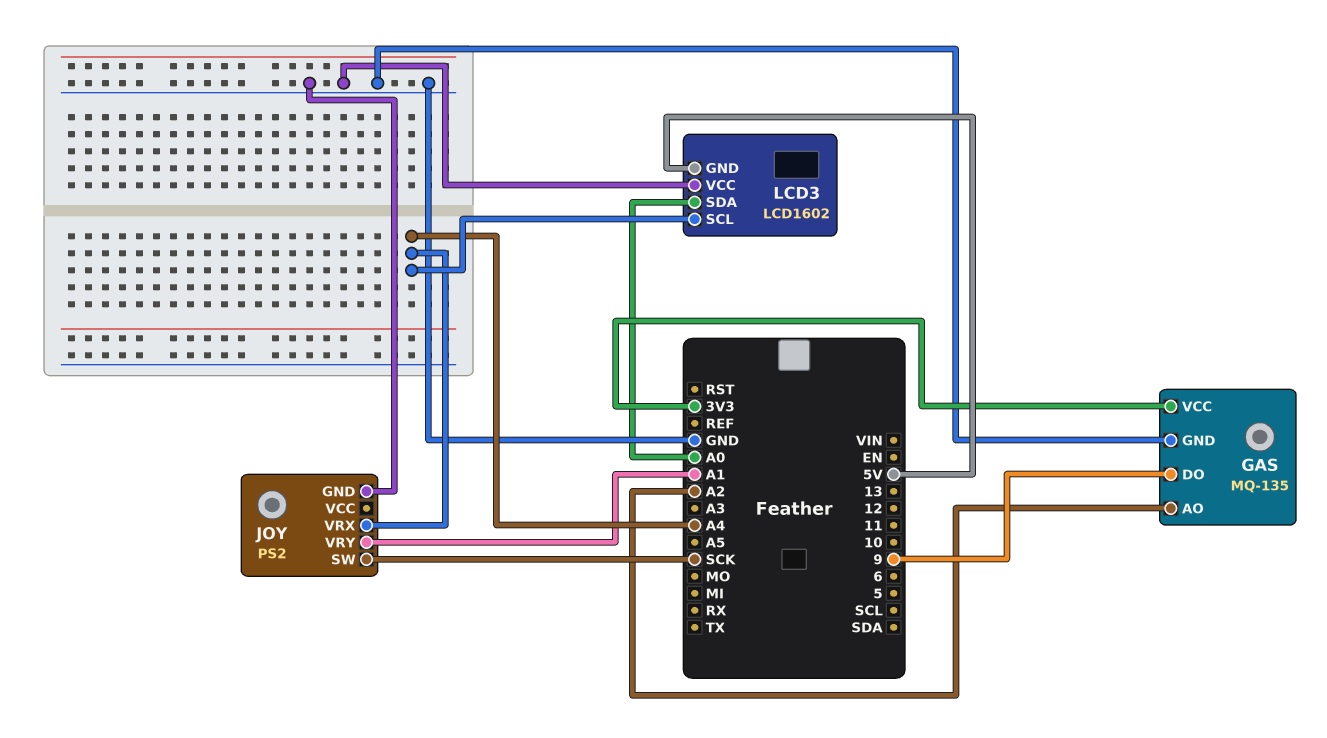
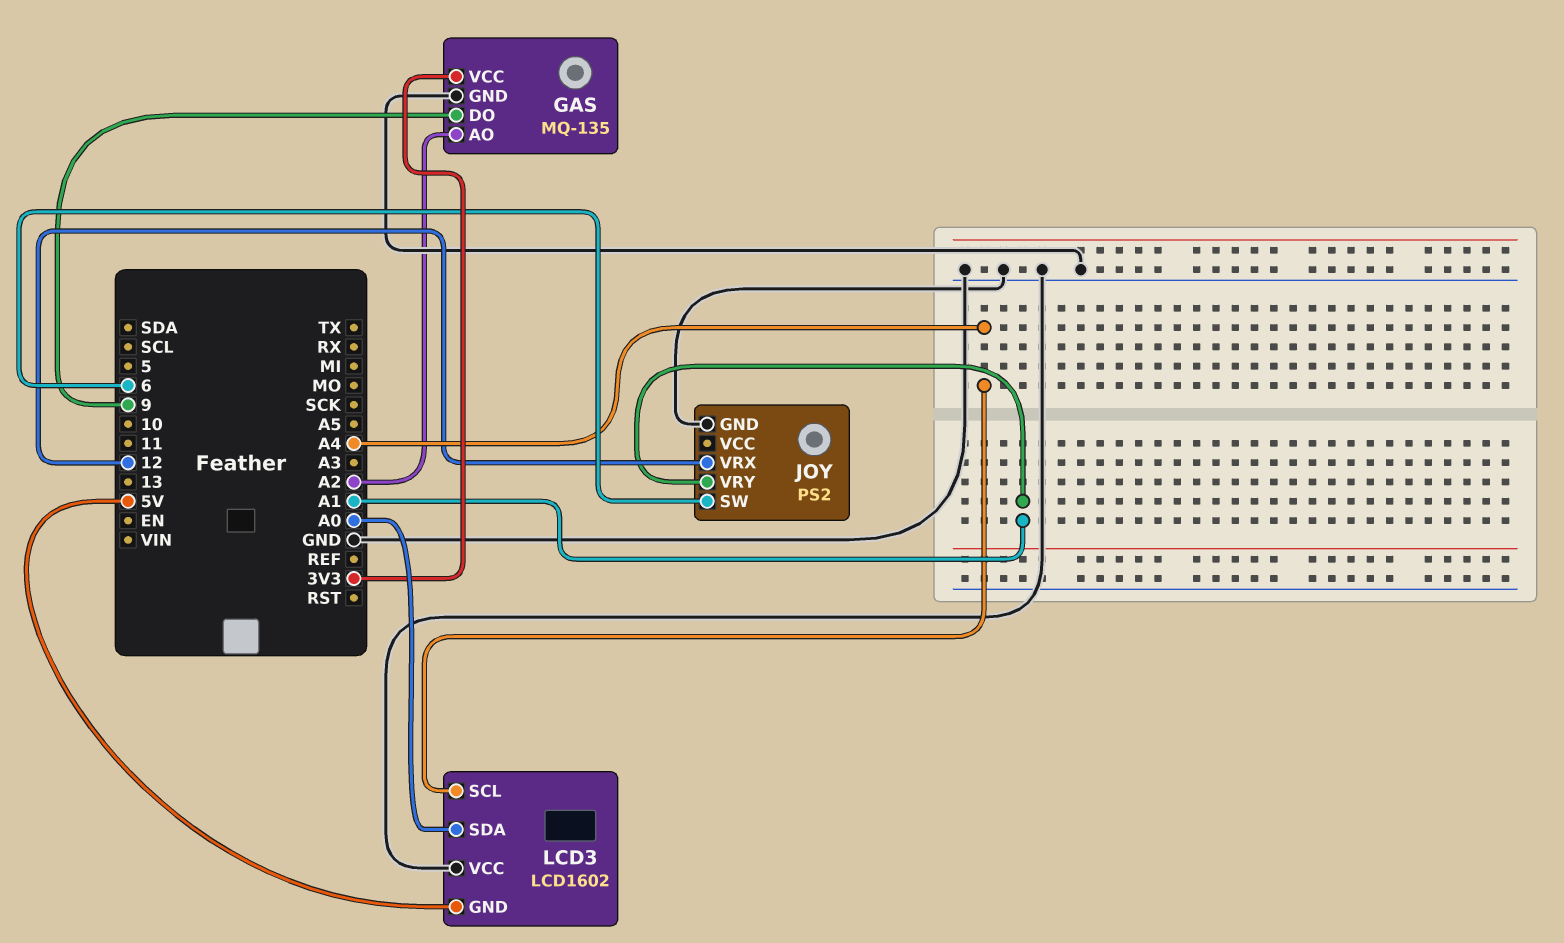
JOY pin SW: SCK -> 6
JOY pin VRX: A4 -> 12

